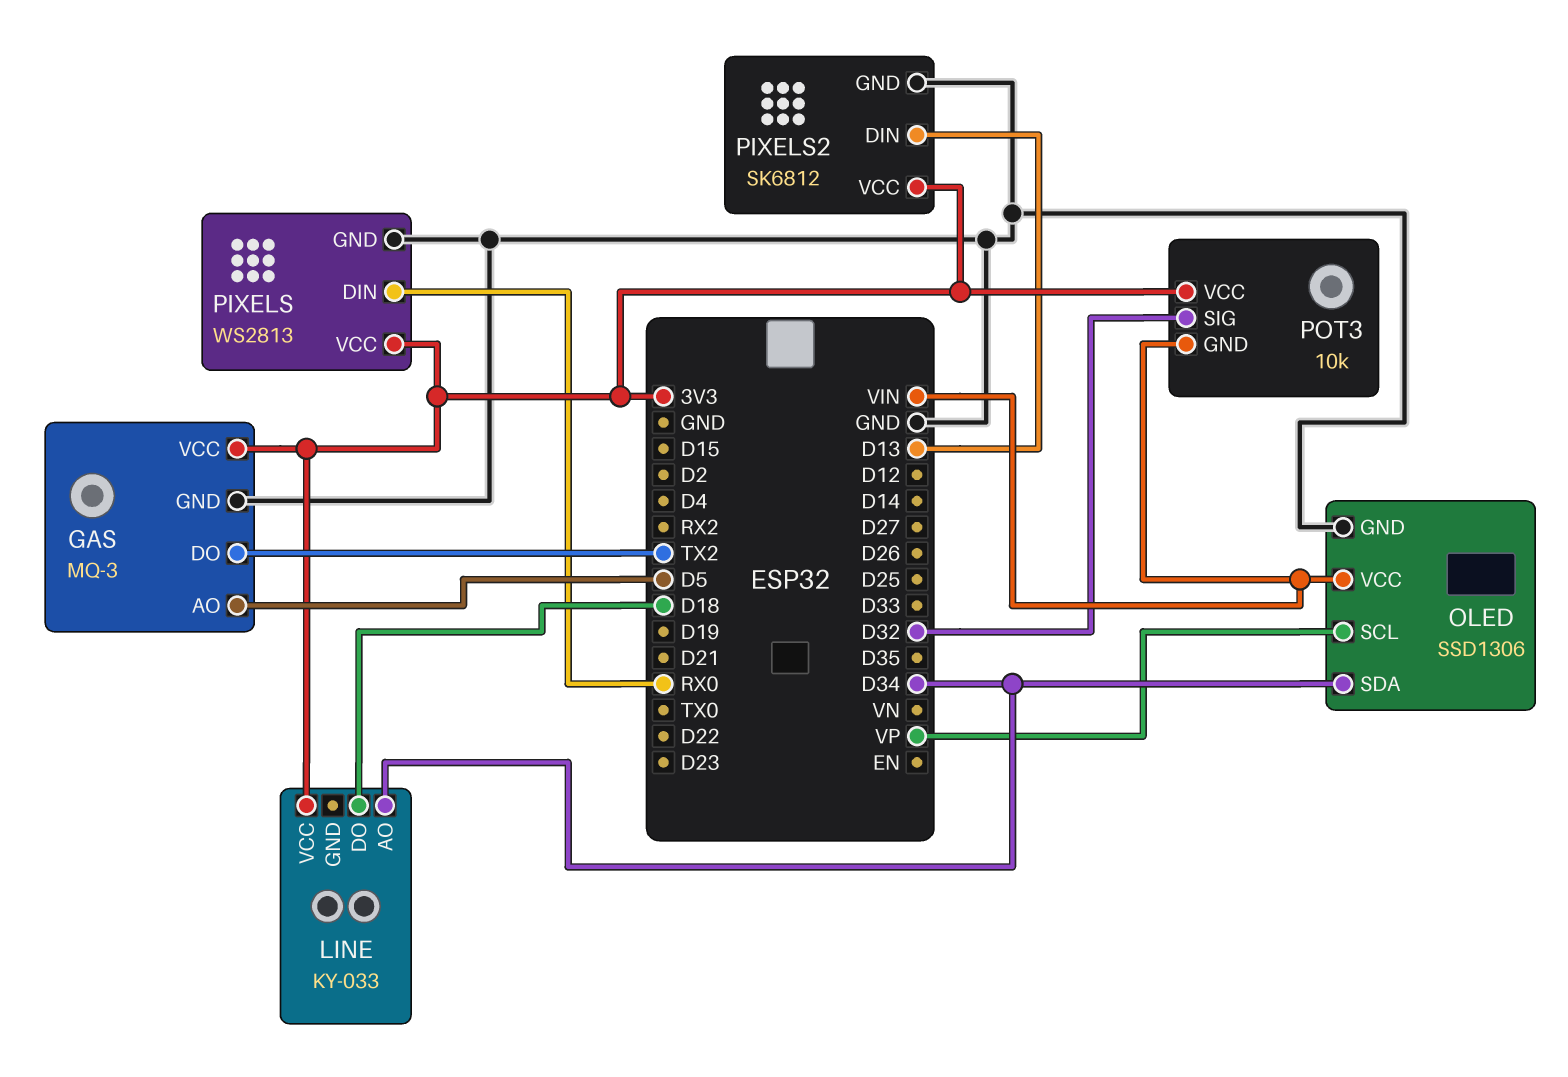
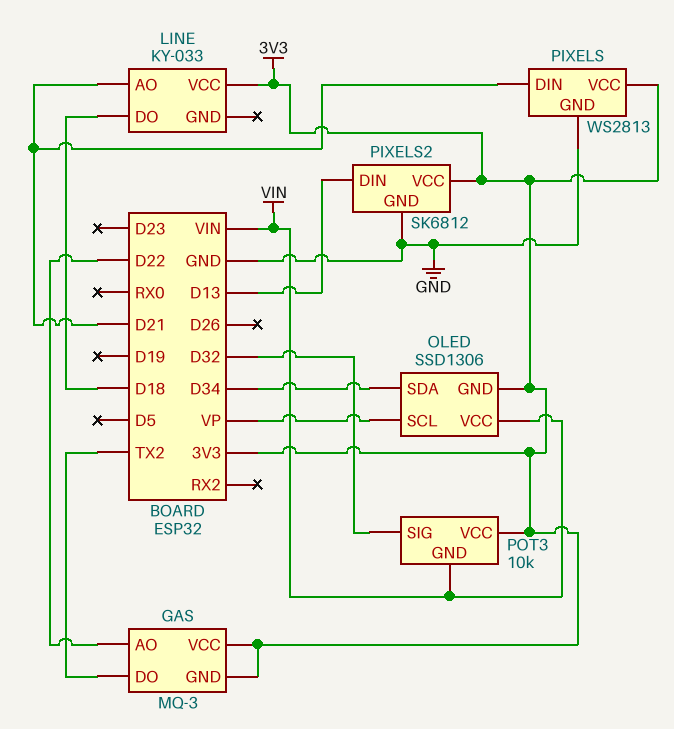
GAS pin AO: D5 -> D22
GAS pin GND: GND -> 3V3
LINE pin AO: D34 -> D21
OLED pin GND: GND -> 3V3
PIXELS pin DIN: RX0 -> D21

